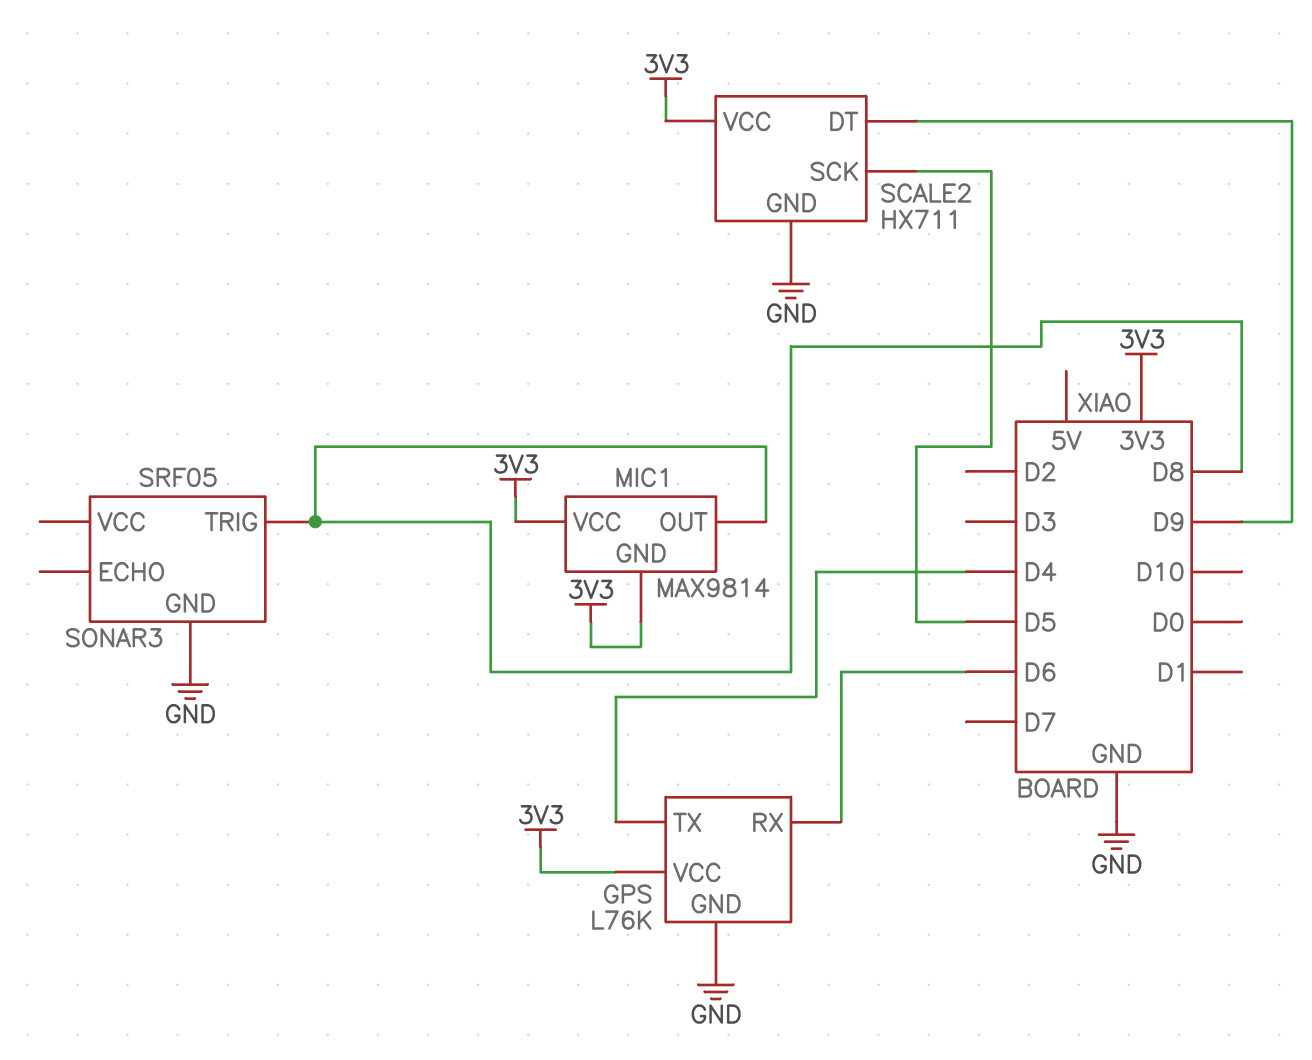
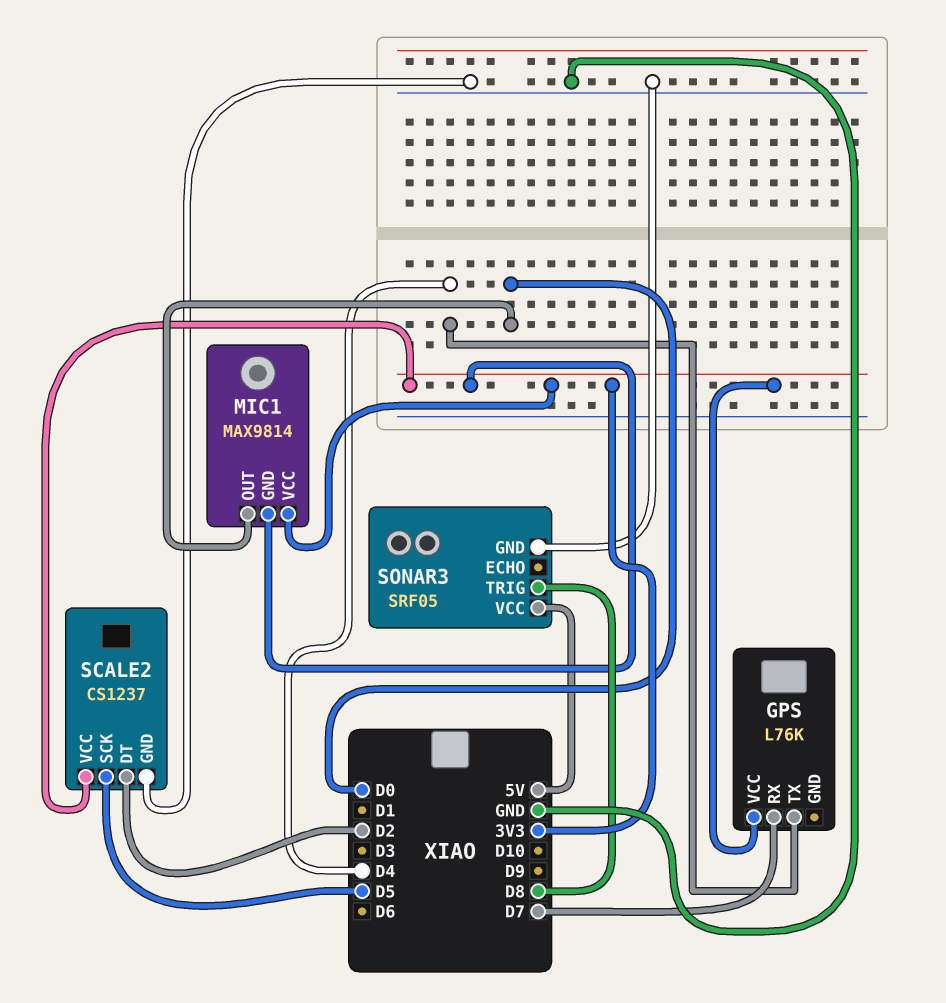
GPS pin GND: GND -> none
GPS pin RX: D6 -> D7
MIC1 pin OUT: D8 -> D0
SCALE2: HX711 -> CS1237
SCALE2 pin DT: D9 -> D2
SONAR3 pin VCC: none -> 5V

